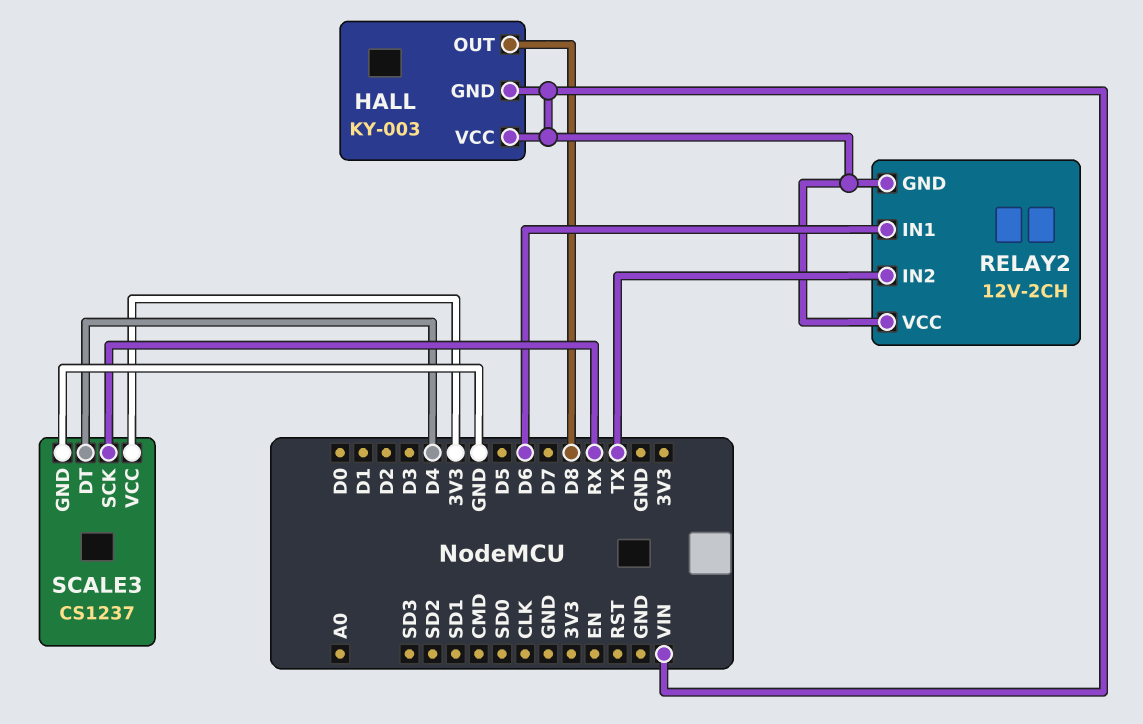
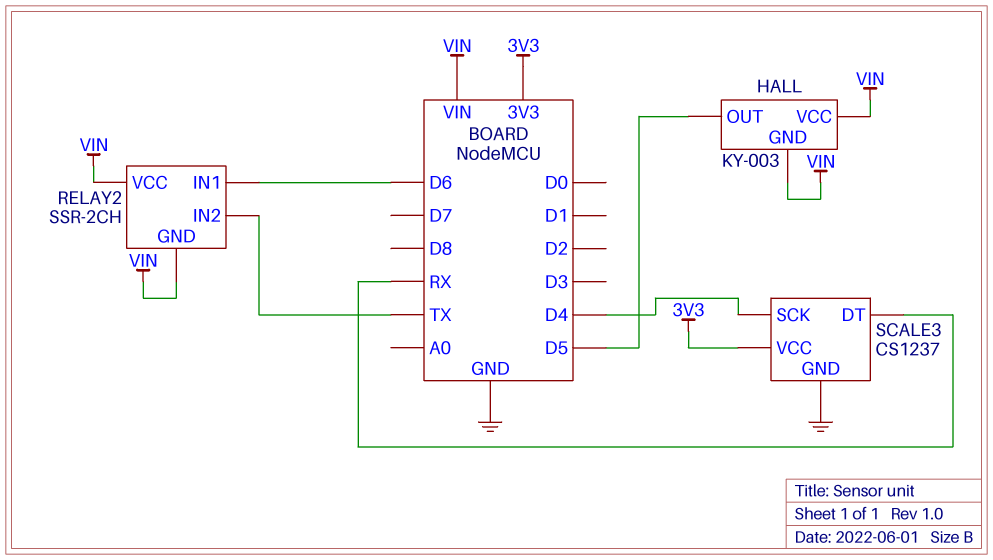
HALL pin OUT: D8 -> D5
RELAY2: 12V-2CH -> SSR-2CH
SCALE3 pin DT: D4 -> RX
SCALE3 pin SCK: RX -> D4

